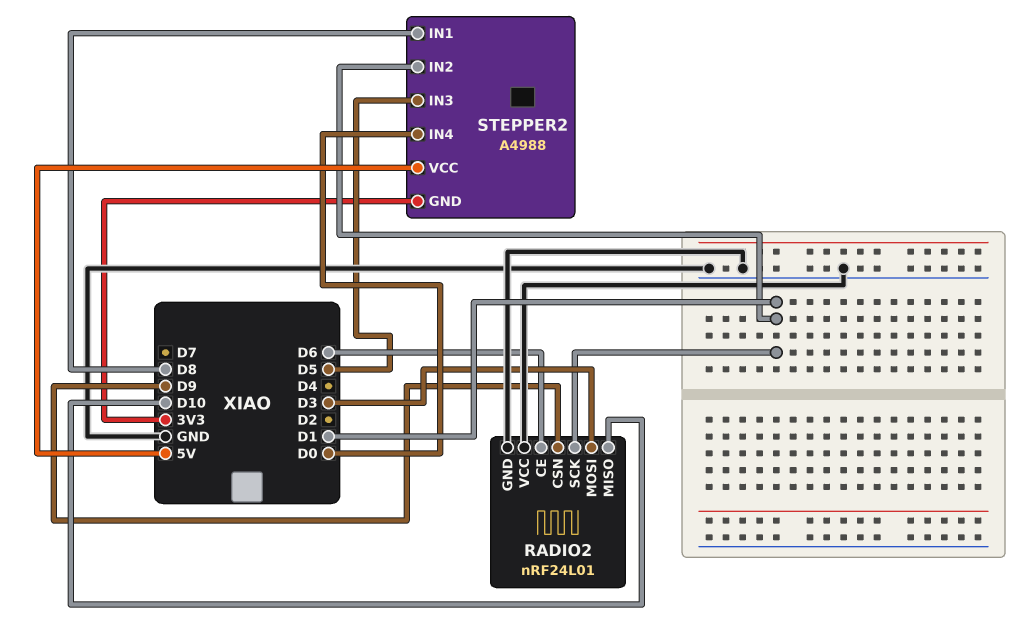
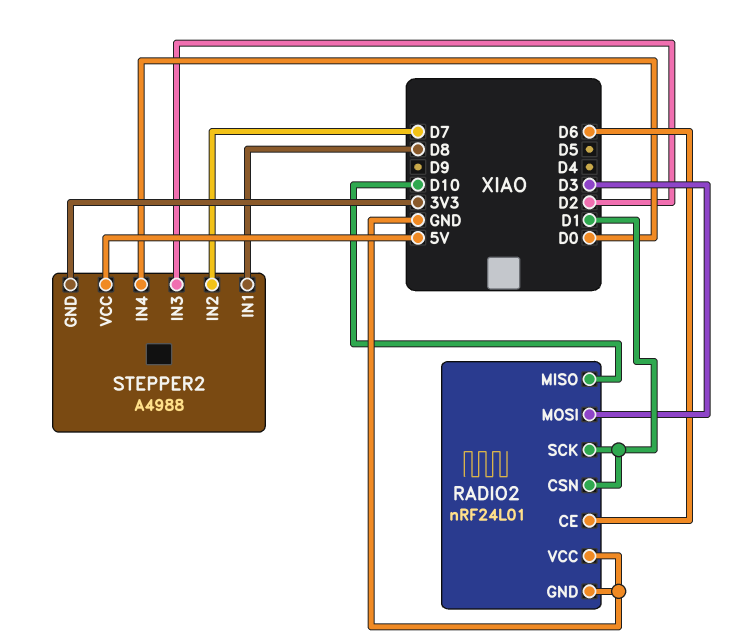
RADIO2 pin CSN: D9 -> D1
STEPPER2 pin IN2: D1 -> D7
STEPPER2 pin IN3: D5 -> D2

